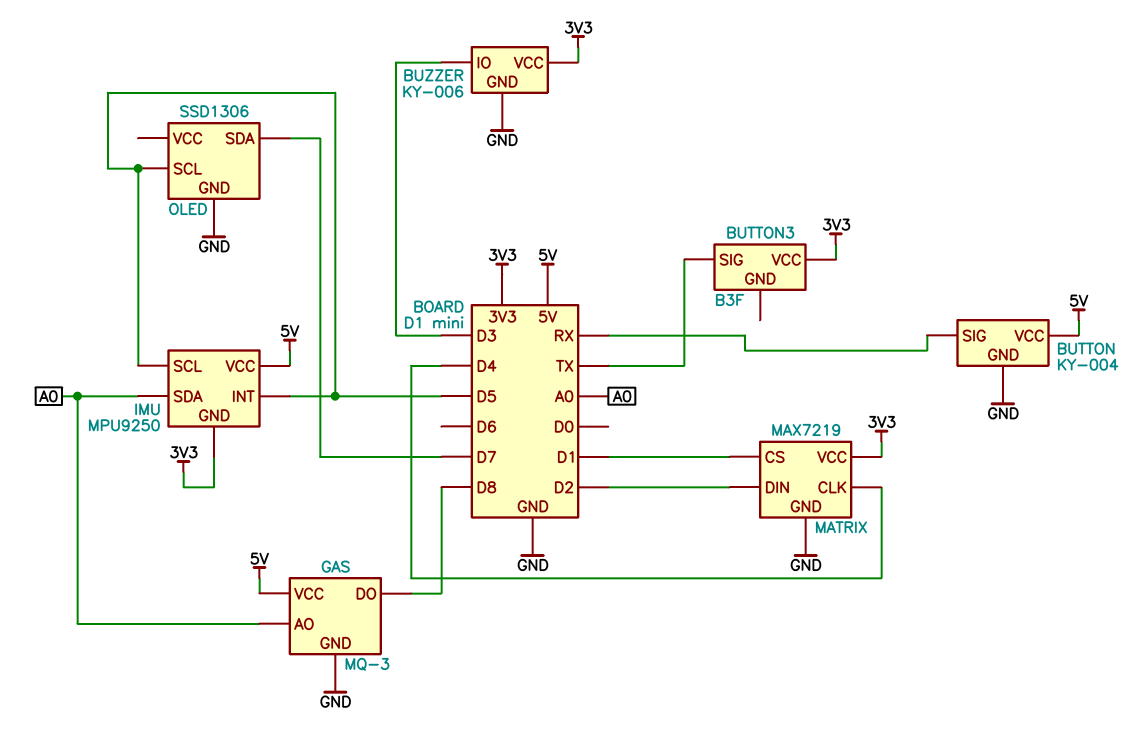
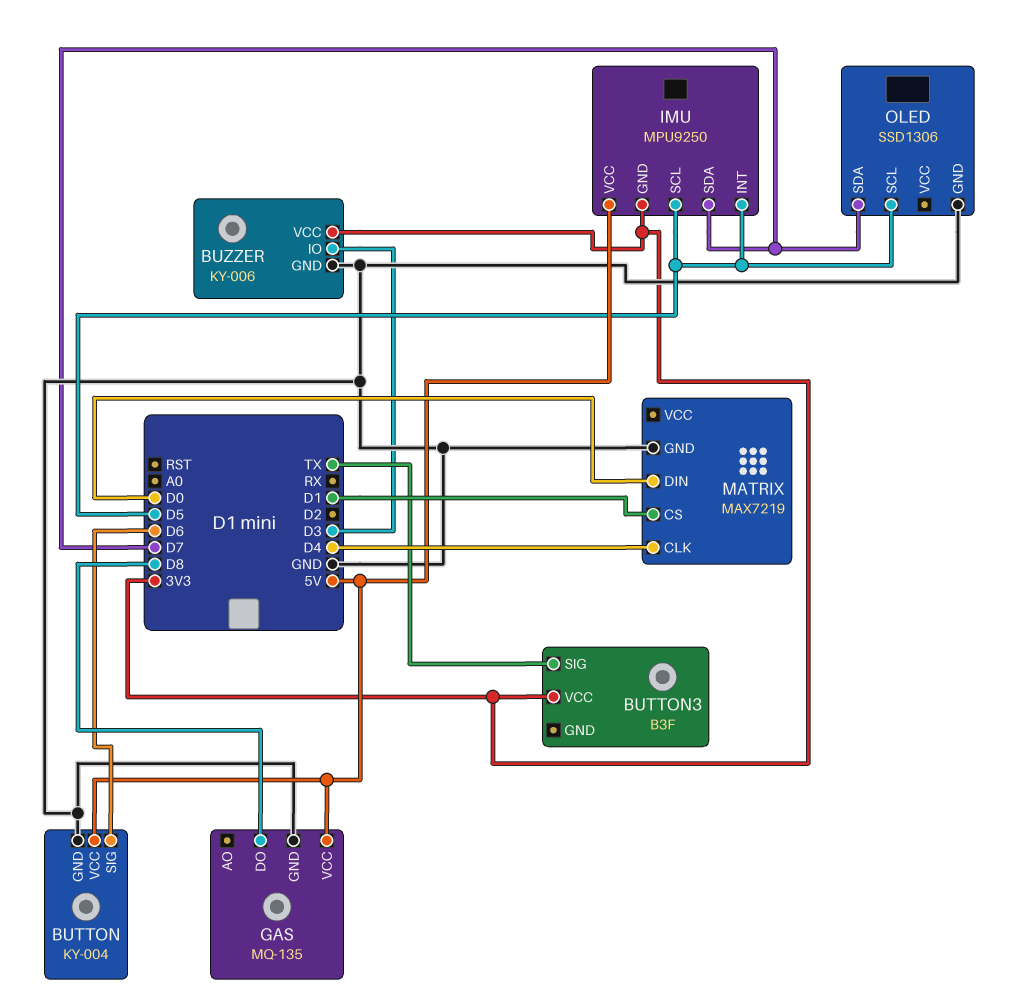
BUTTON pin SIG: RX -> D6
GAS: MQ-3 -> MQ-135
GAS pin AO: A0 -> none
IMU pin SDA: A0 -> D7
MATRIX pin DIN: D2 -> D0
MATRIX pin VCC: 3V3 -> none

